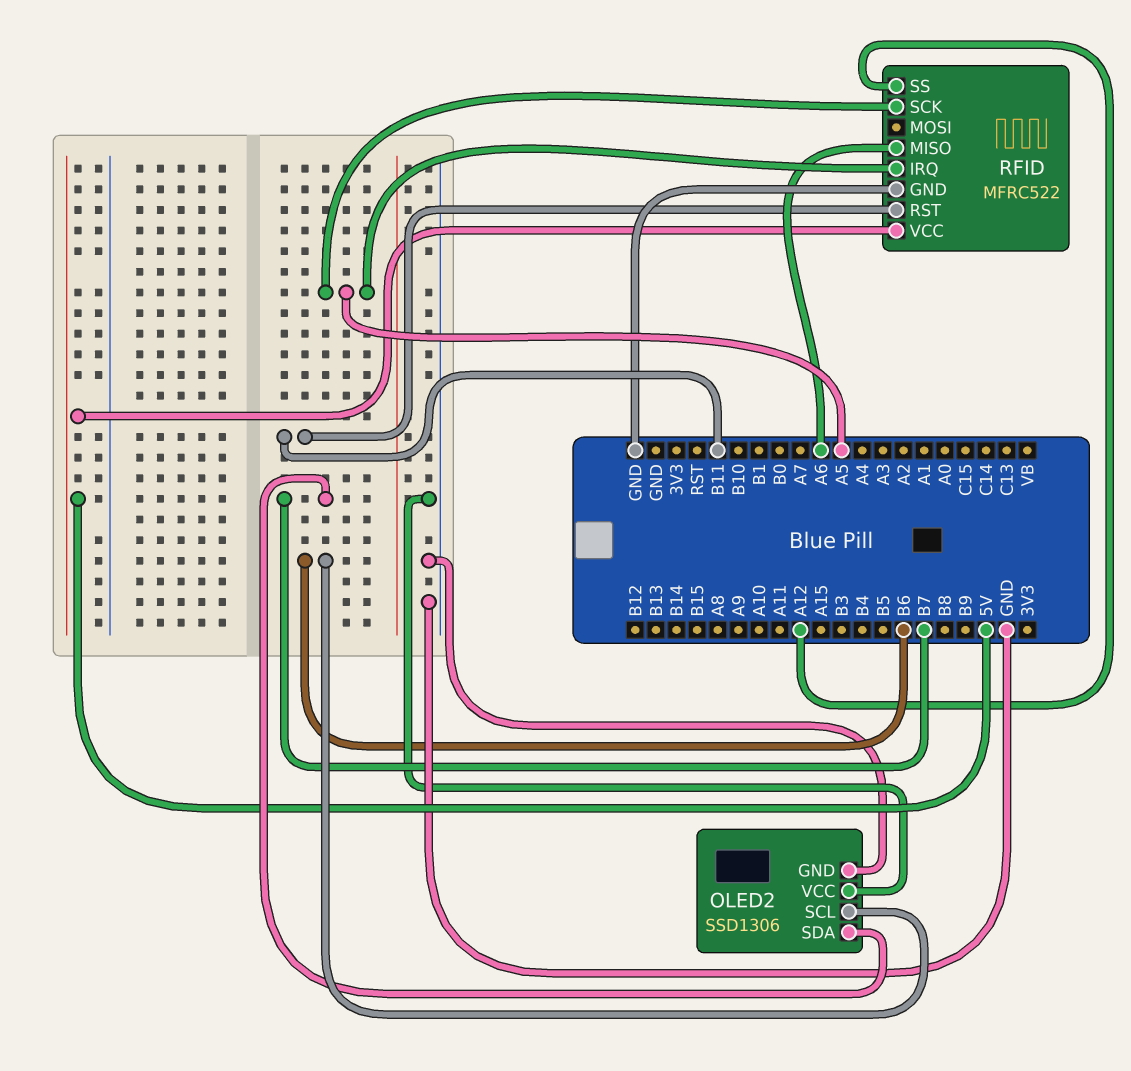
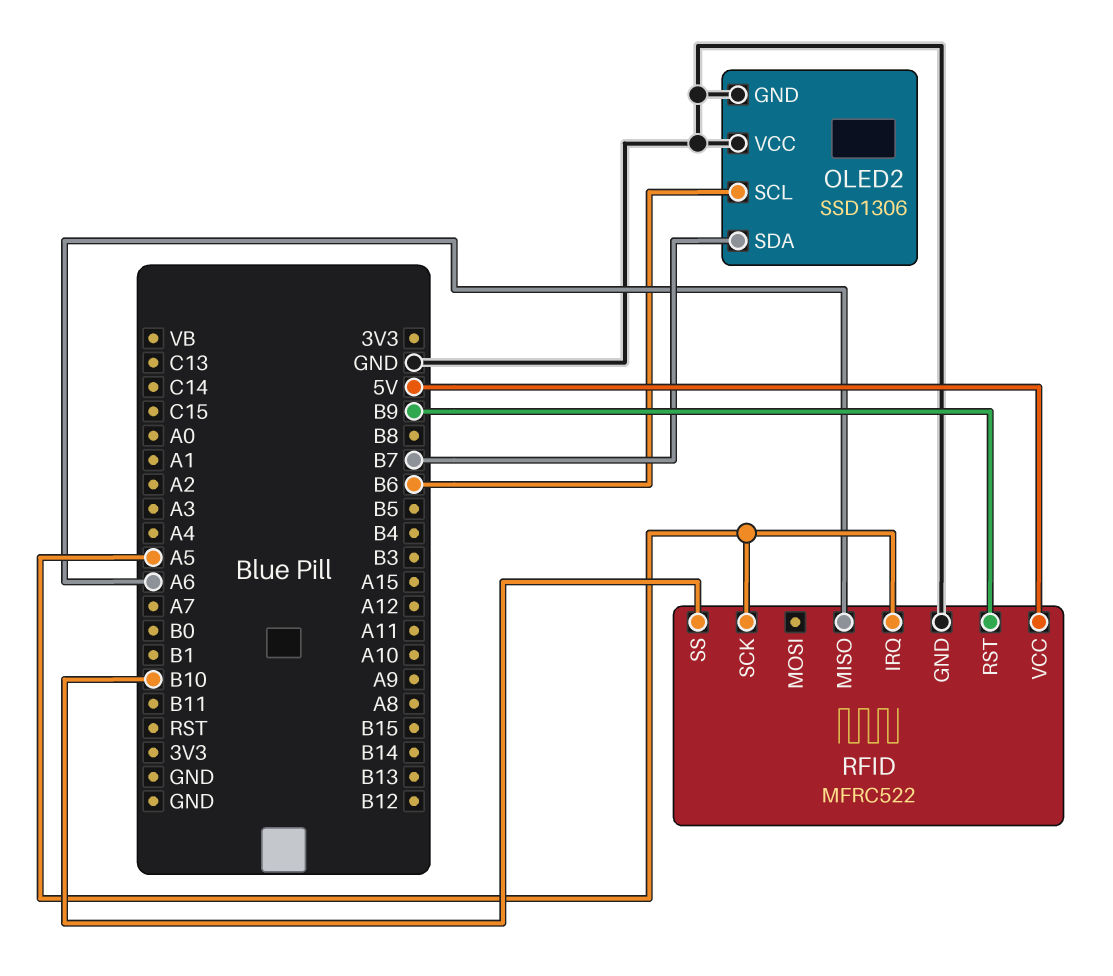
RFID pin RST: B11 -> B9
RFID pin SS: A12 -> B10

